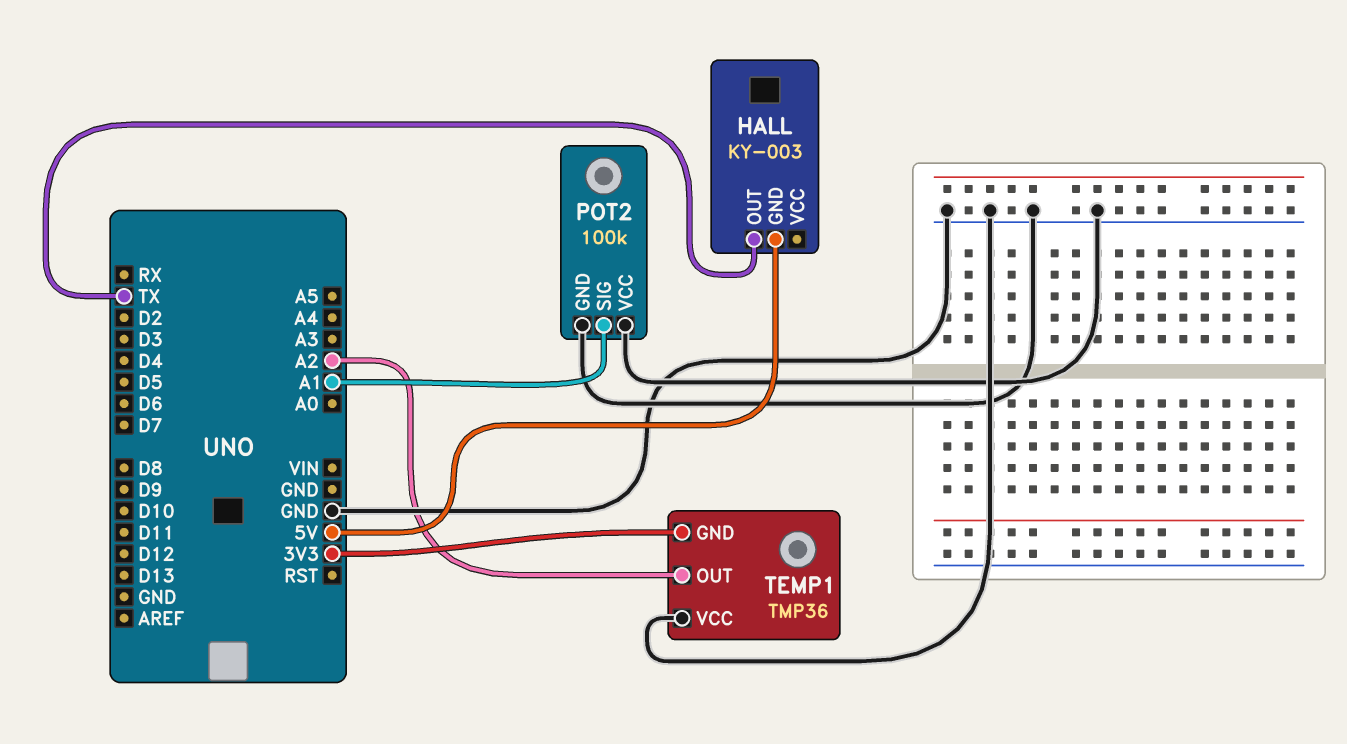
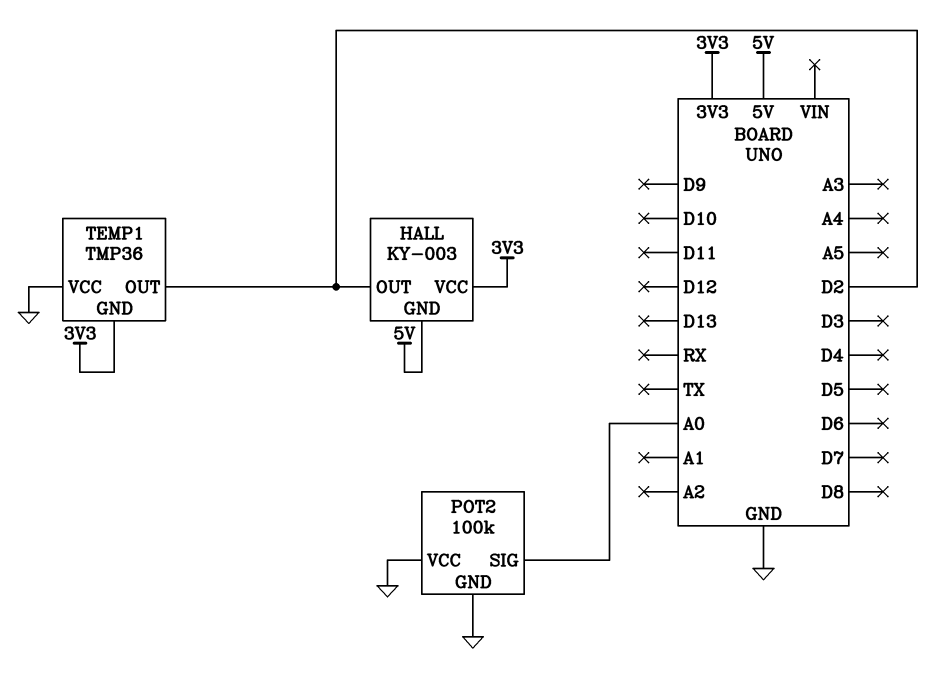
HALL pin OUT: TX -> D2
HALL pin VCC: none -> 3V3
POT2 pin SIG: A1 -> A0
TEMP1 pin OUT: A2 -> D2

